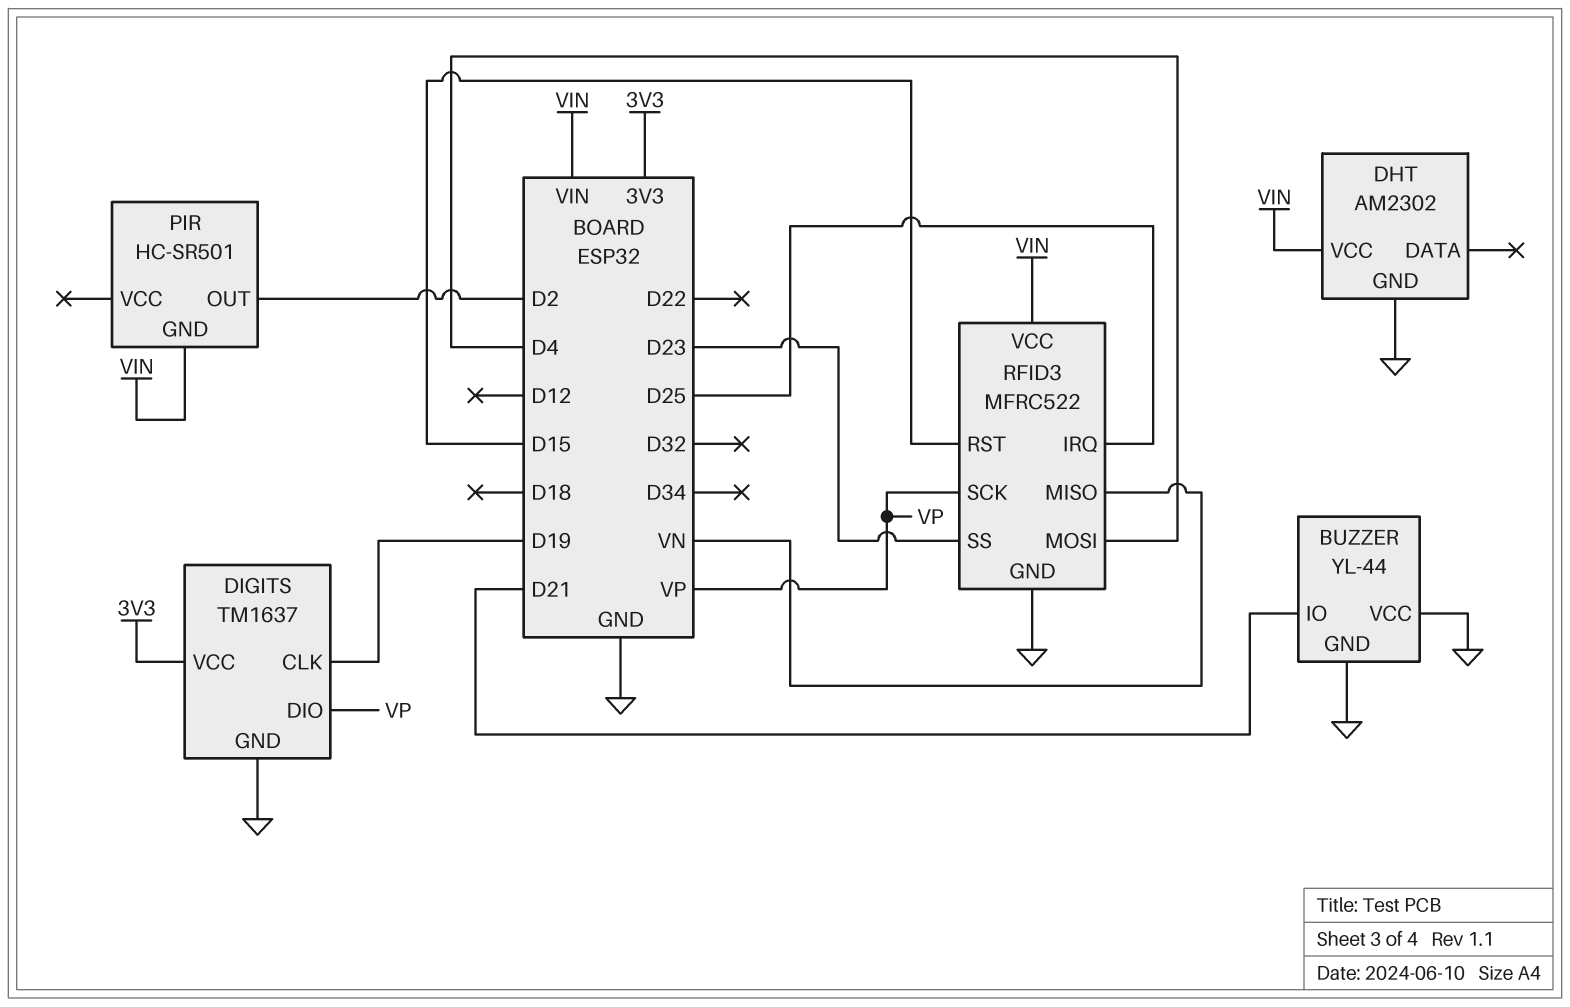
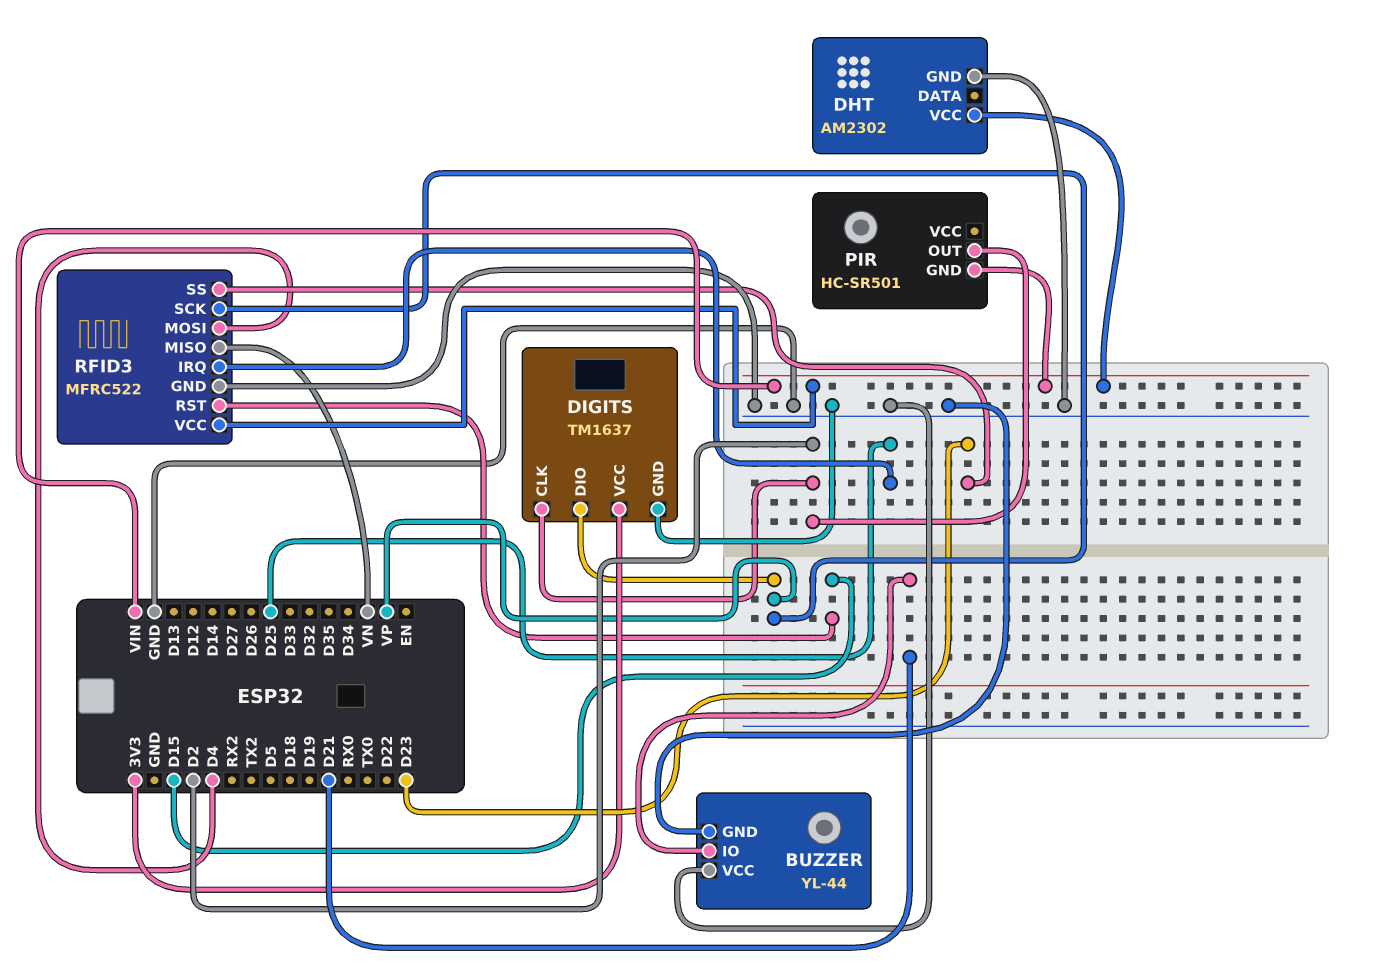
DIGITS pin CLK: D19 -> D2

